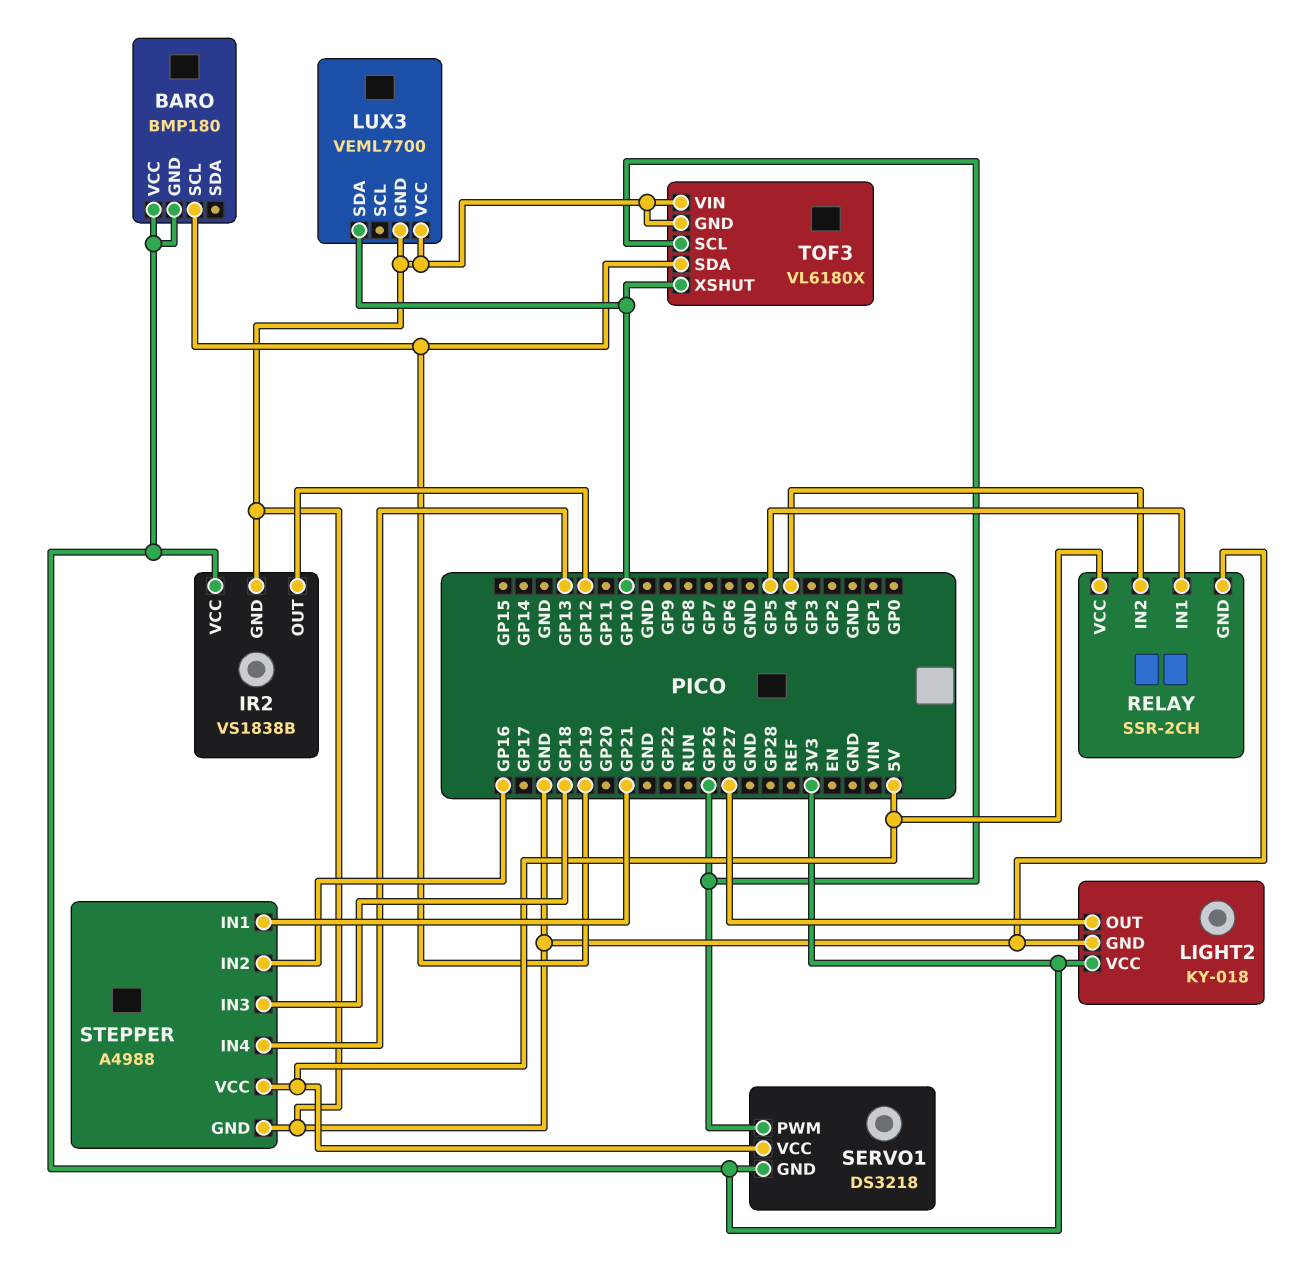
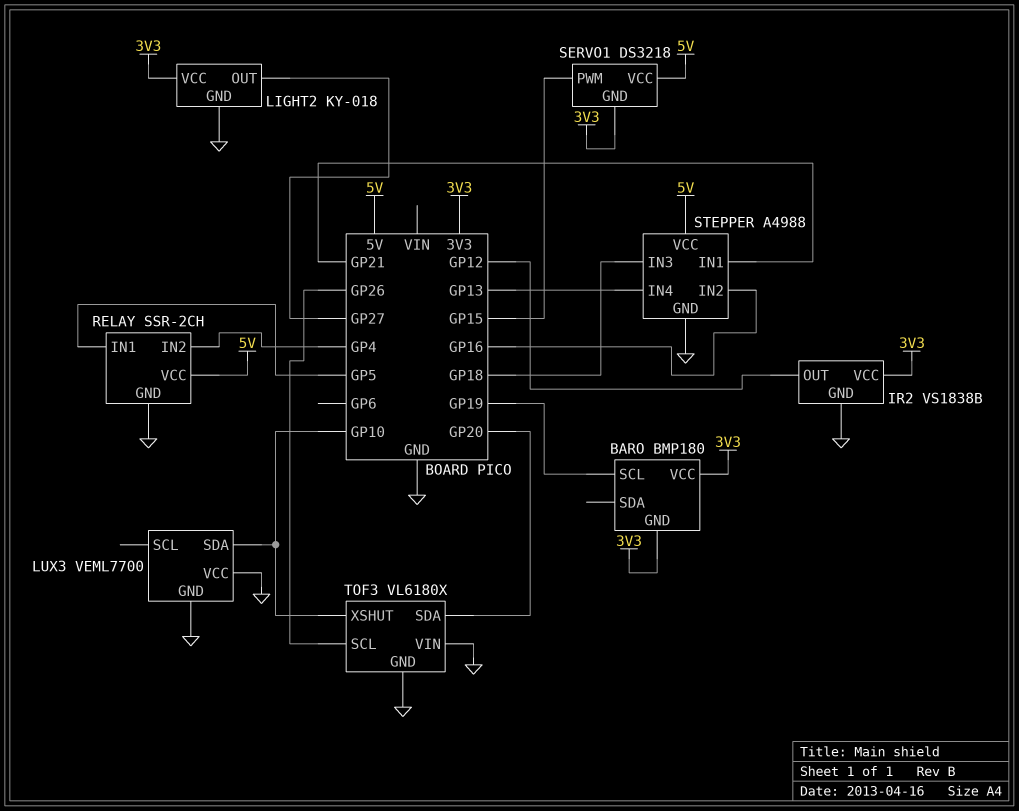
SERVO1 pin PWM: GP26 -> GP15
TOF3 pin SDA: GP19 -> GP20

